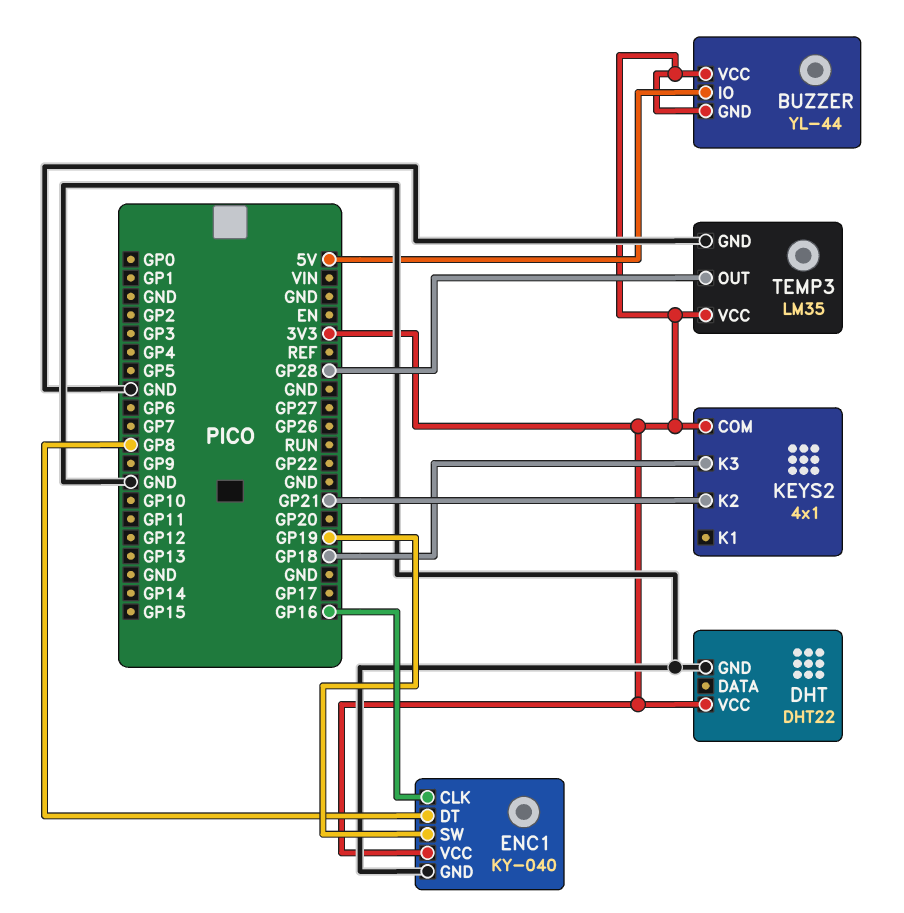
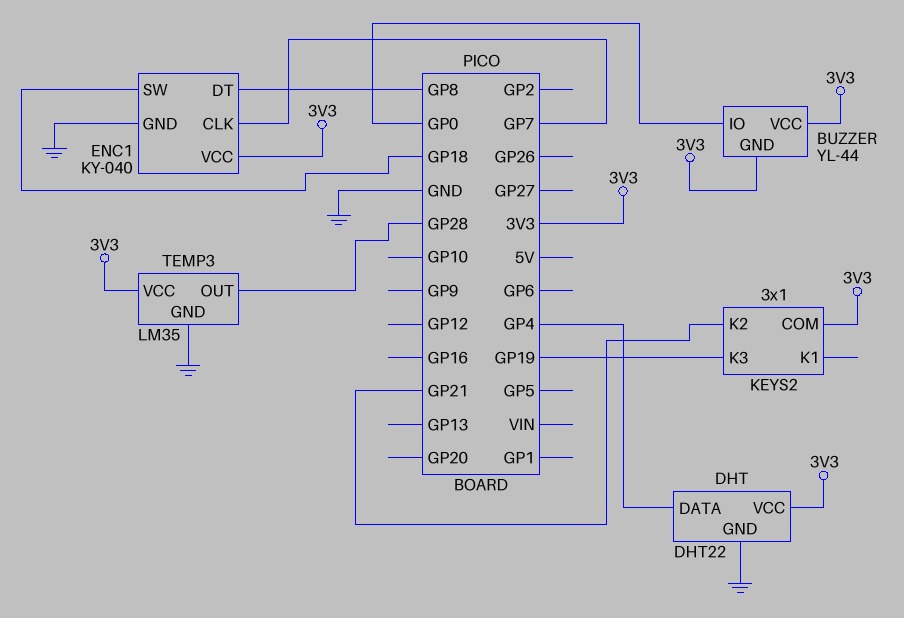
BUZZER pin IO: 5V -> GP0
DHT pin DATA: none -> GP4
ENC1 pin CLK: GP16 -> GP7
ENC1 pin SW: GP19 -> GP18
KEYS2: 4x1 -> 3x1
KEYS2 pin K3: GP18 -> GP19

